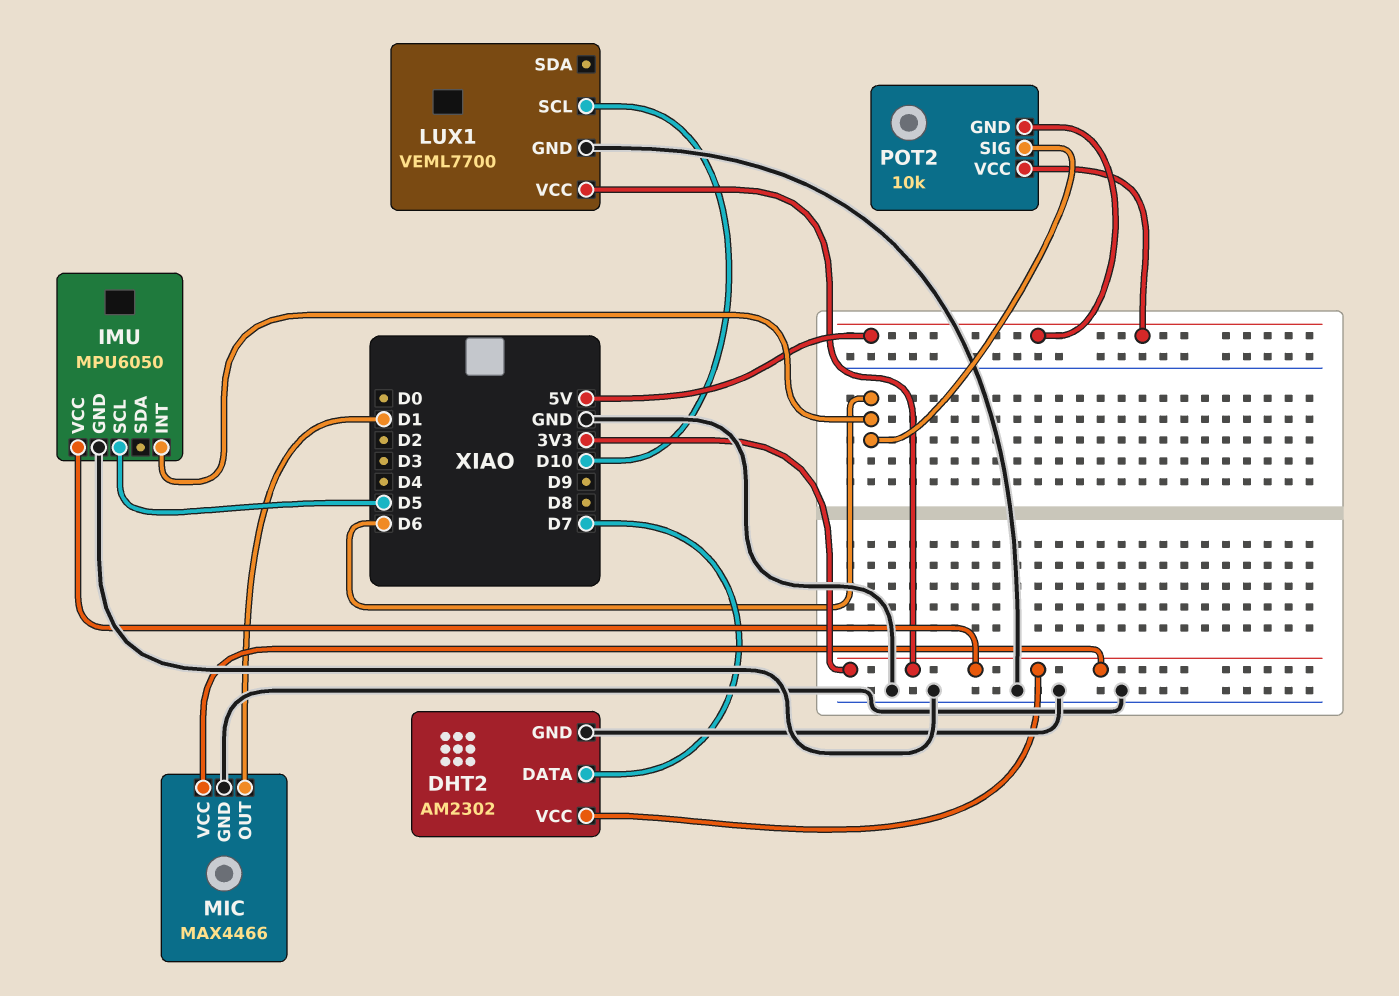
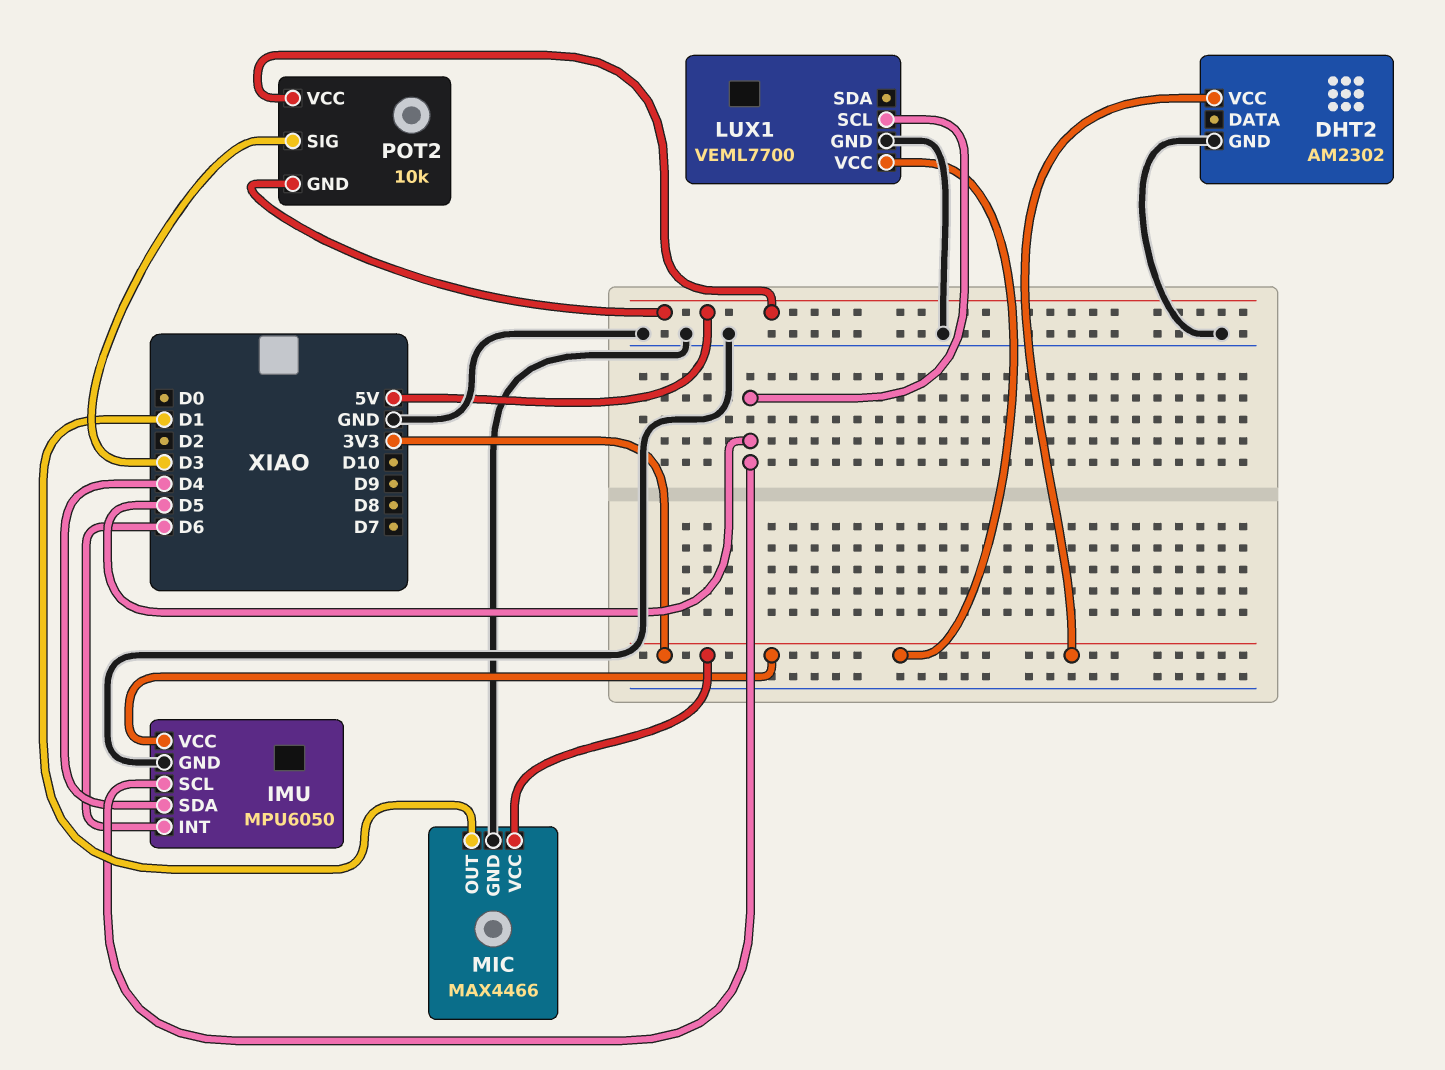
DHT2 pin DATA: D7 -> none
IMU pin SDA: none -> D4
LUX1 pin SCL: D10 -> D5
POT2 pin SIG: D6 -> D3

